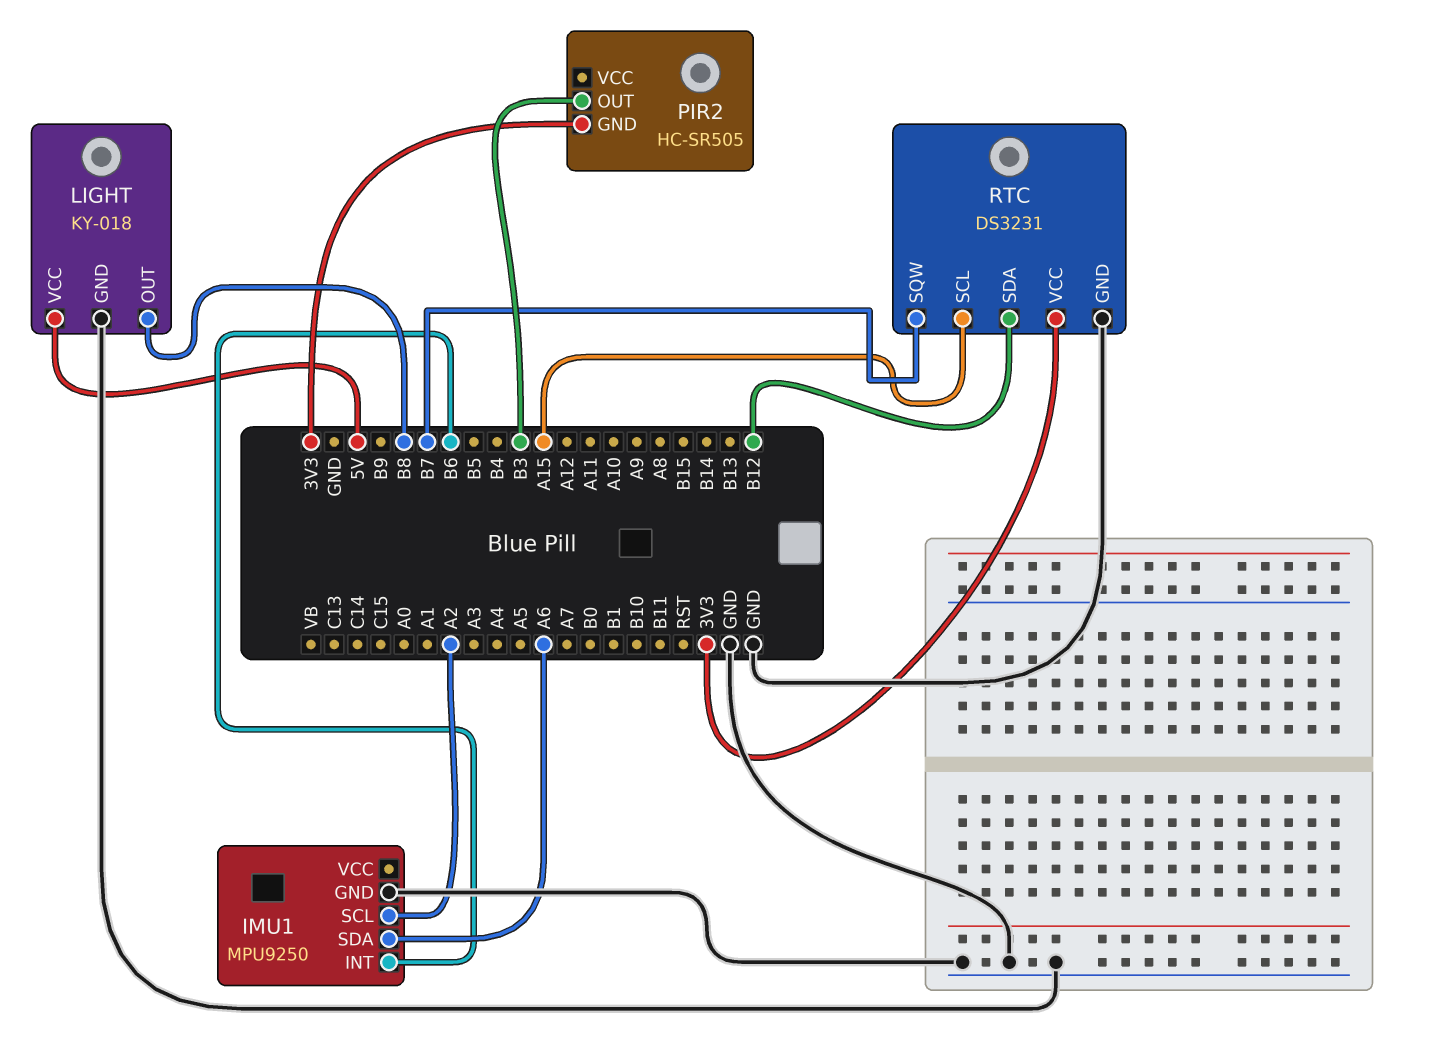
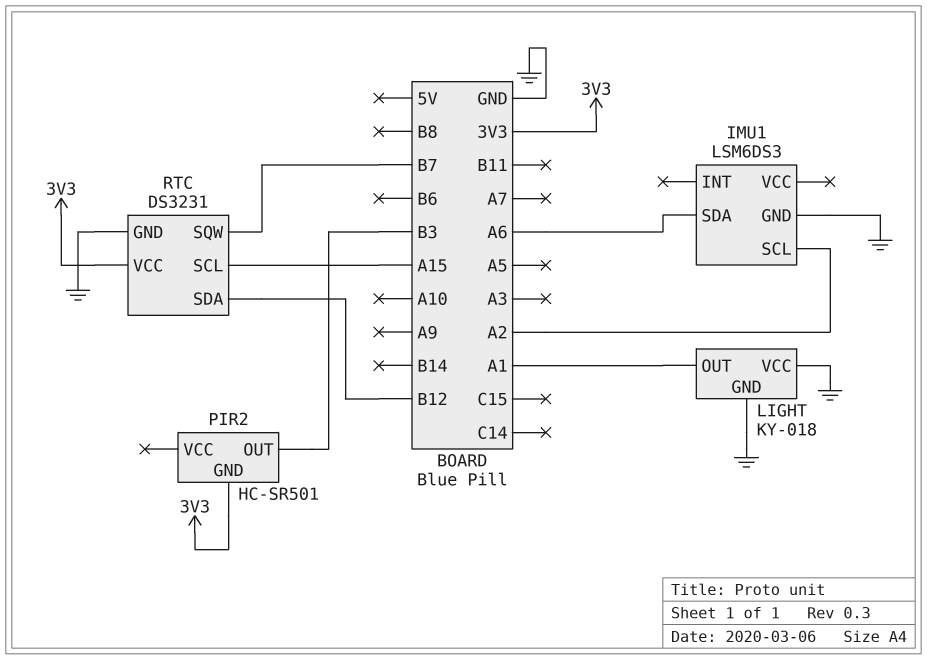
IMU1: MPU9250 -> LSM6DS3
IMU1 pin INT: B6 -> none
LIGHT pin OUT: B8 -> A1
LIGHT pin VCC: 5V -> GND
PIR2: HC-SR505 -> HC-SR501

